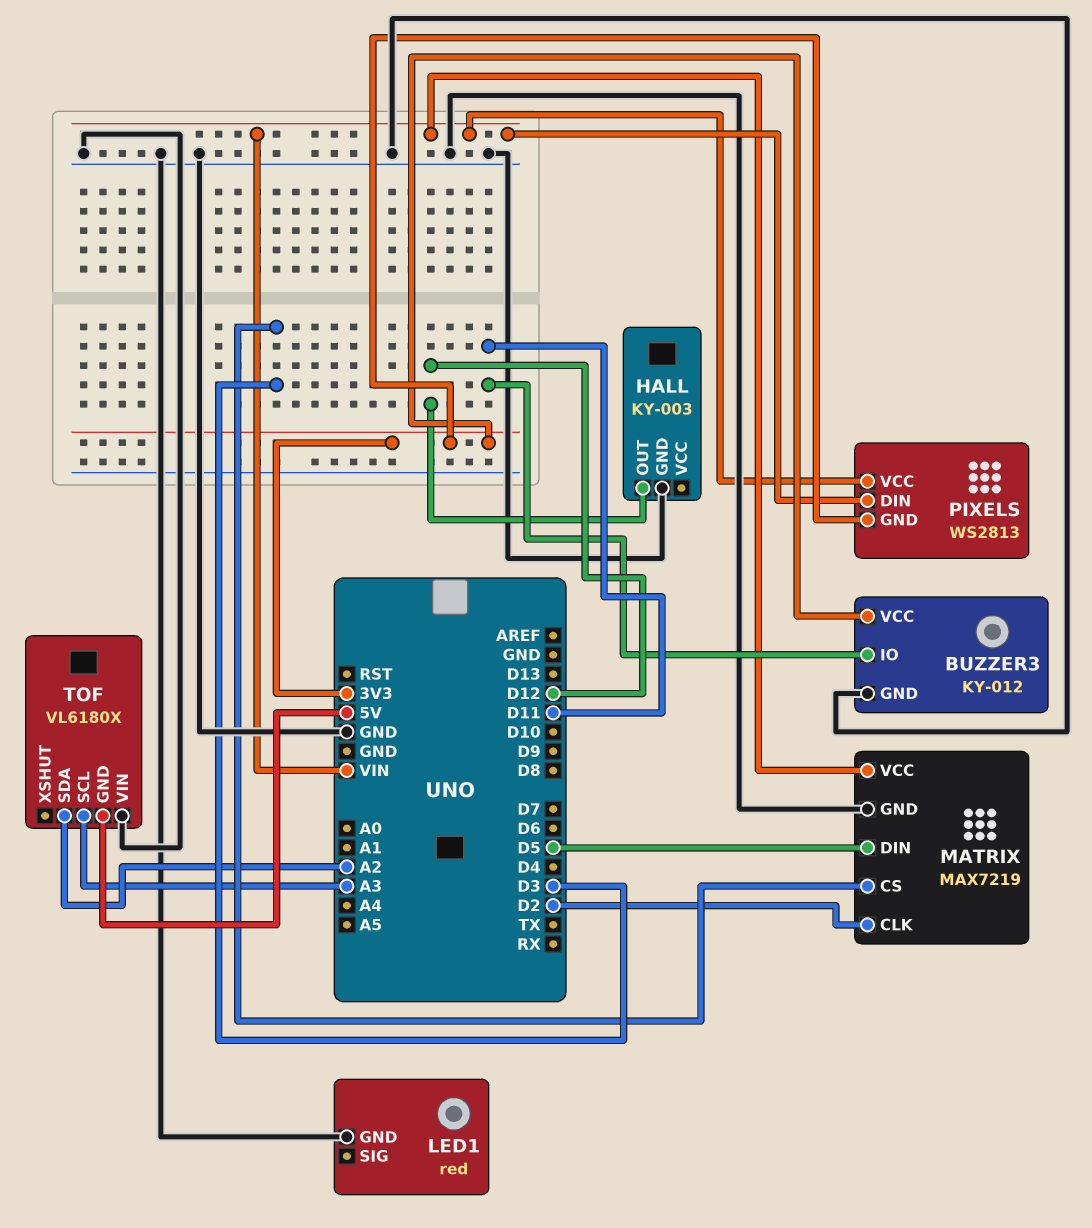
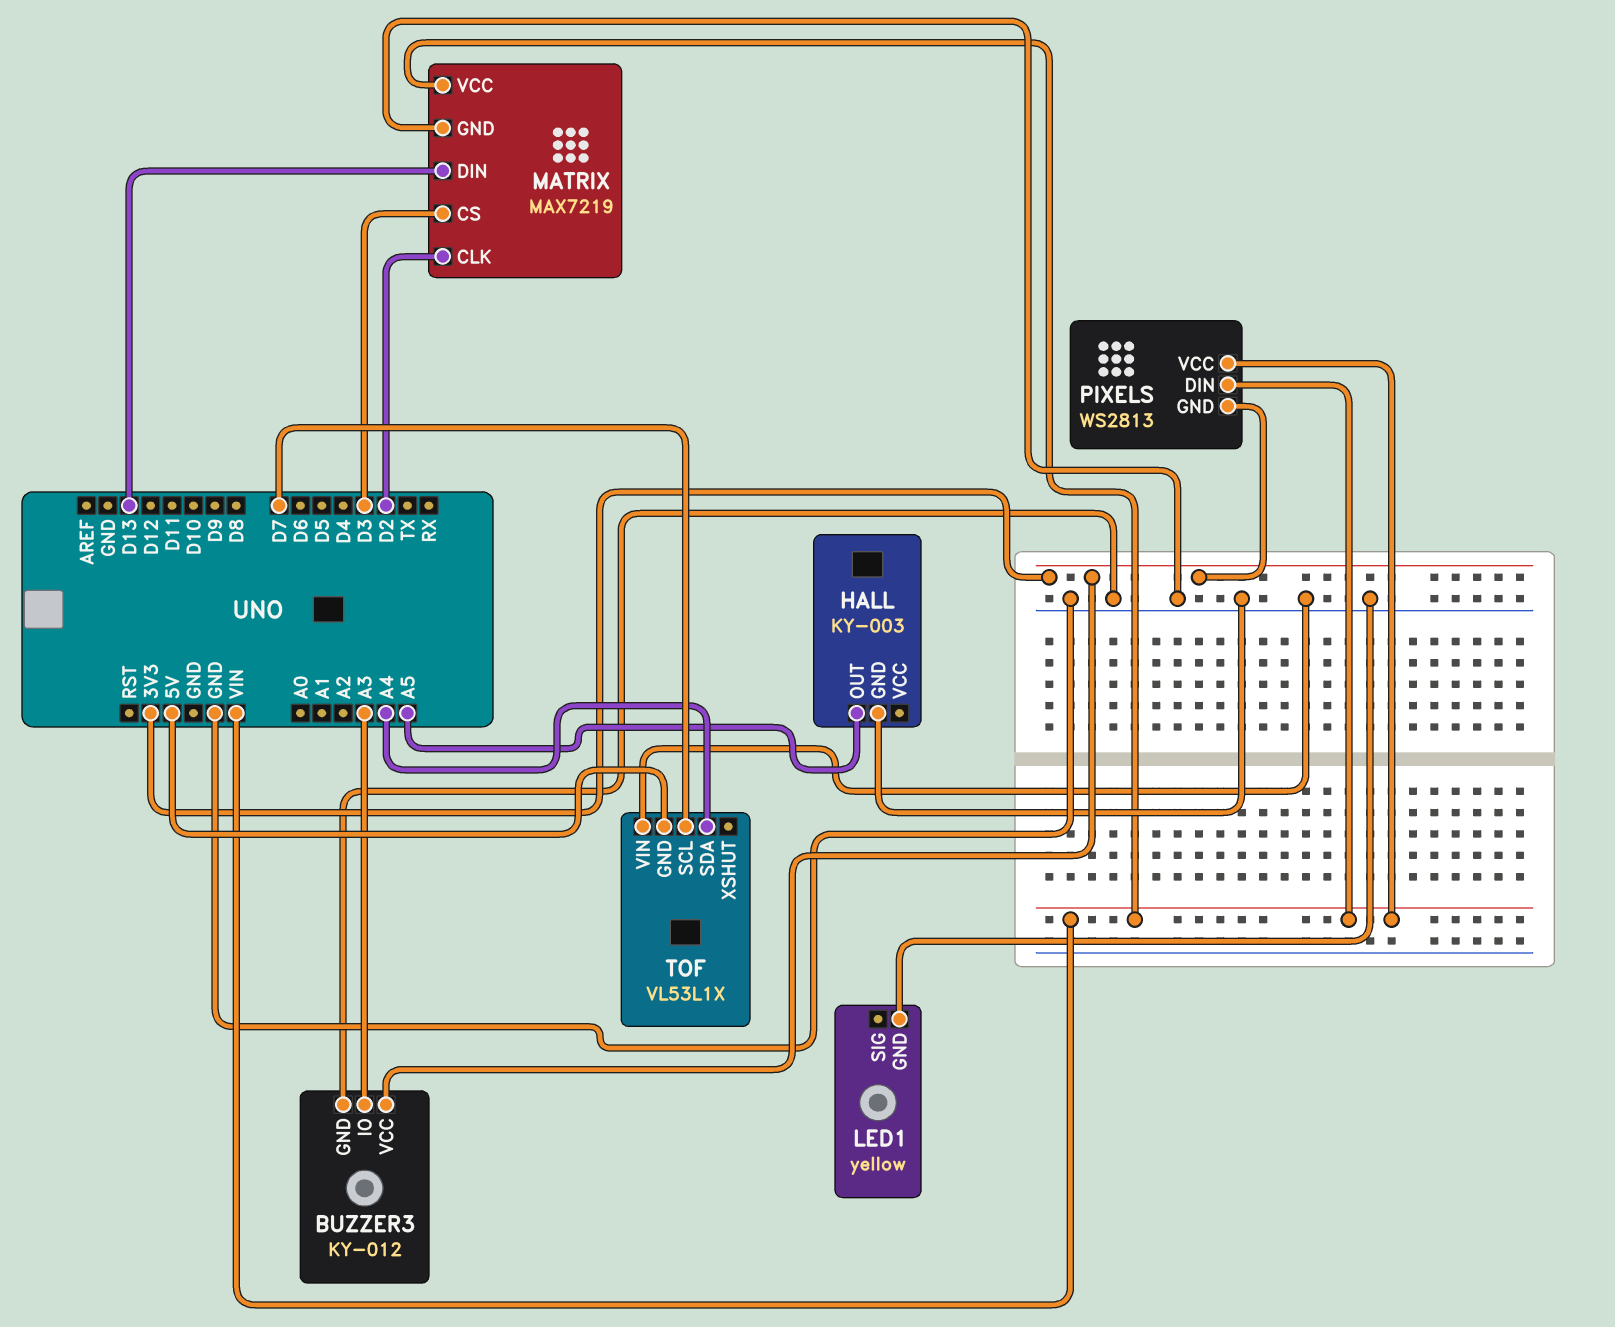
BUZZER3 pin IO: D11 -> A3
HALL pin OUT: D12 -> A5
LED1: red -> yellow
MATRIX pin DIN: D5 -> D13
TOF: VL6180X -> VL53L1X
TOF pin SCL: A3 -> D7
TOF pin SDA: A2 -> A4

